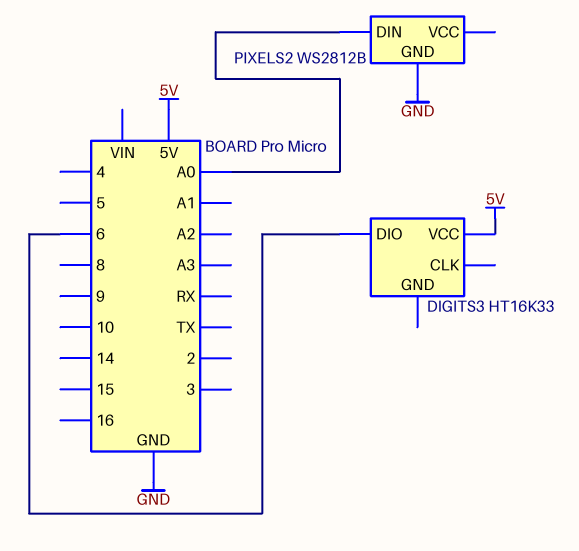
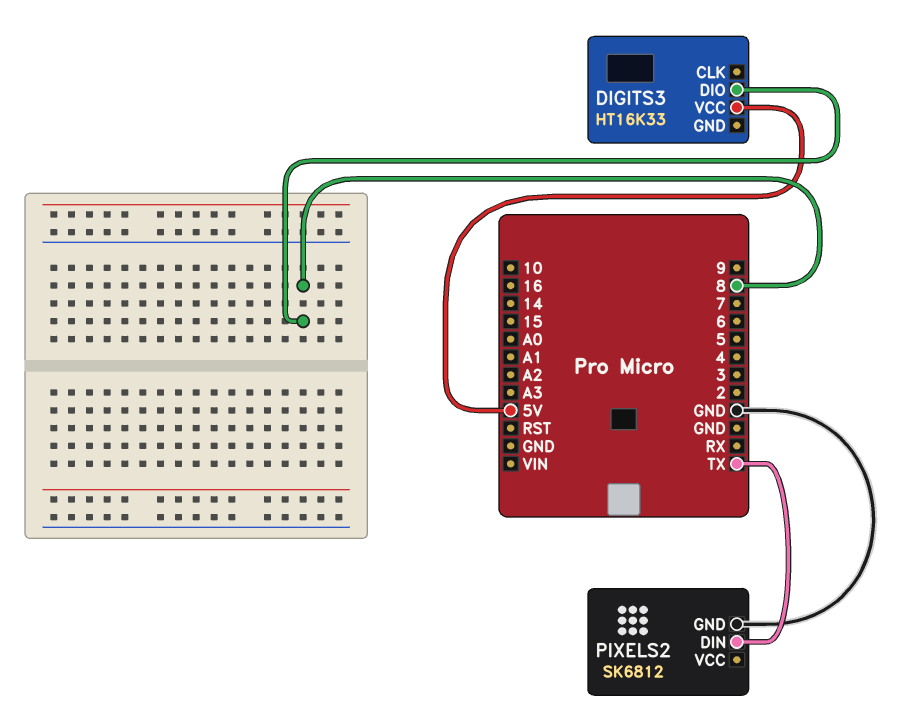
DIGITS3 pin DIO: 6 -> 8
PIXELS2: WS2812B -> SK6812
PIXELS2 pin DIN: A0 -> TX

